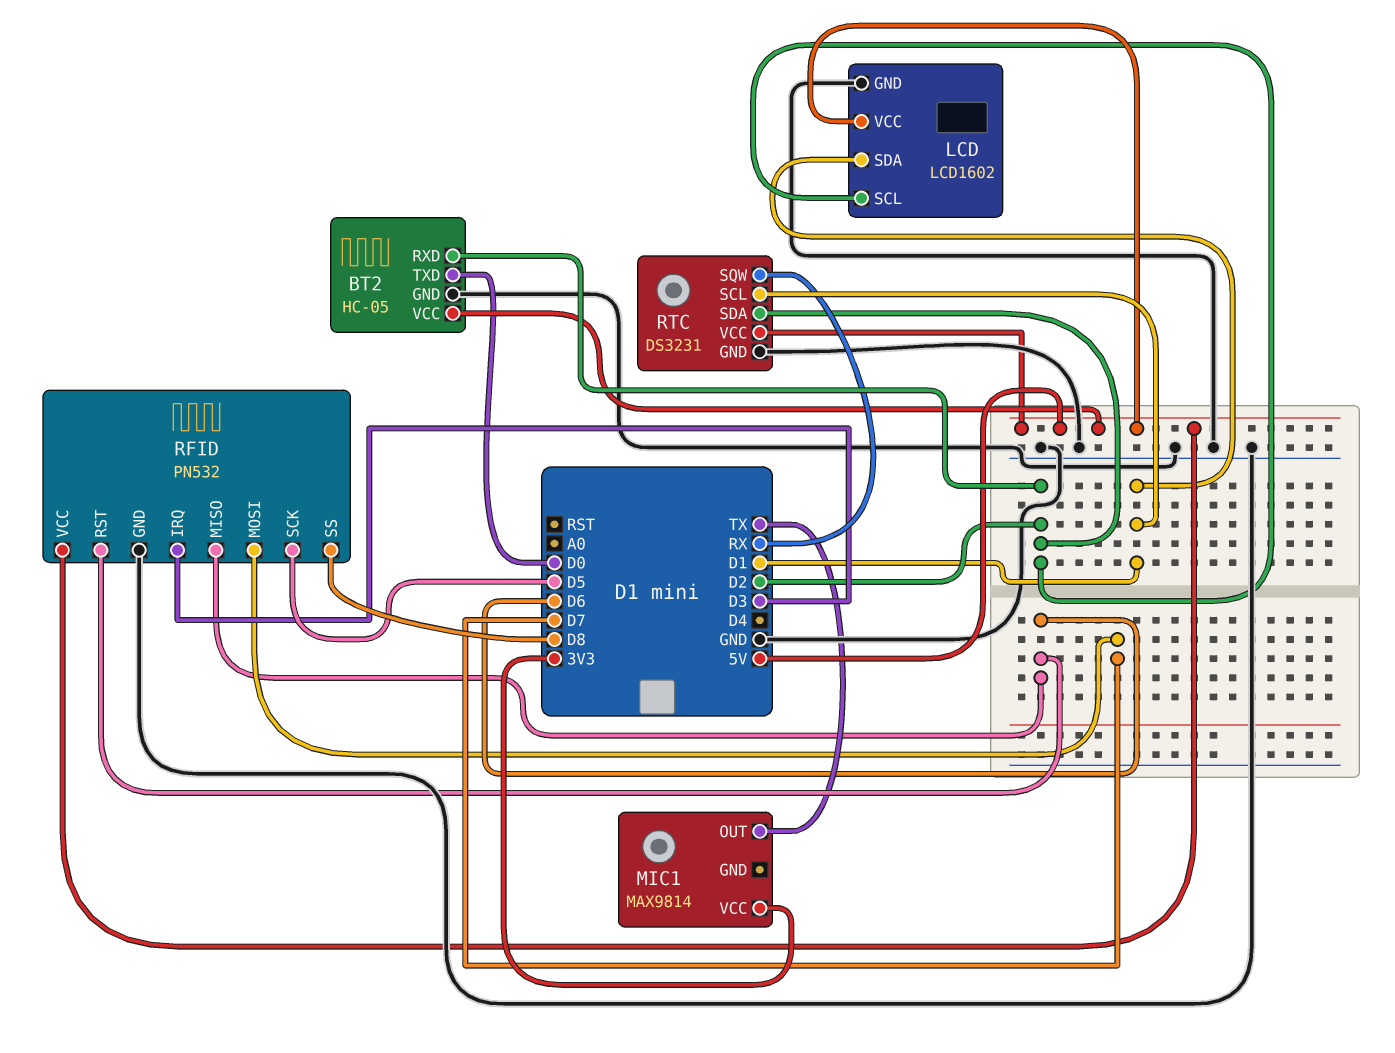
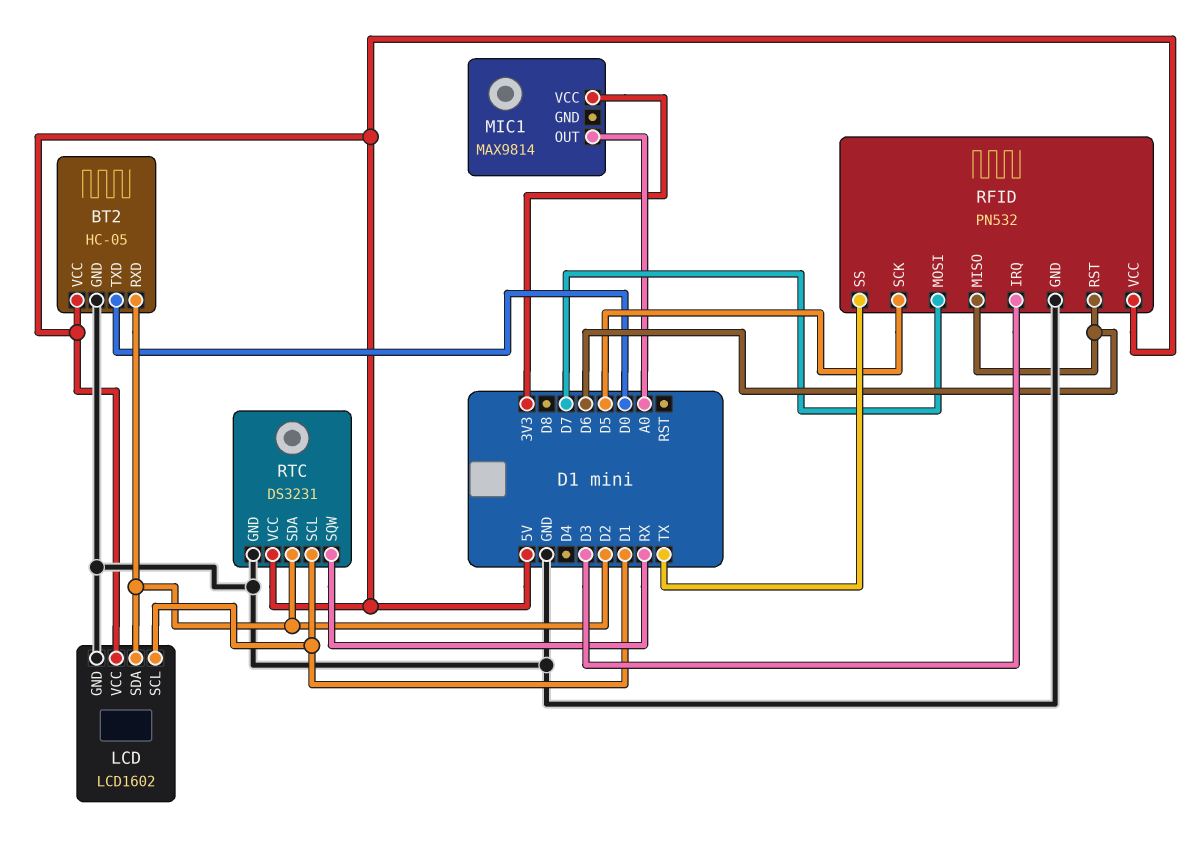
LCD pin SCL: D2 -> D1
LCD pin SDA: D1 -> D2
MIC1 pin OUT: TX -> A0
RFID pin SS: D8 -> TX

